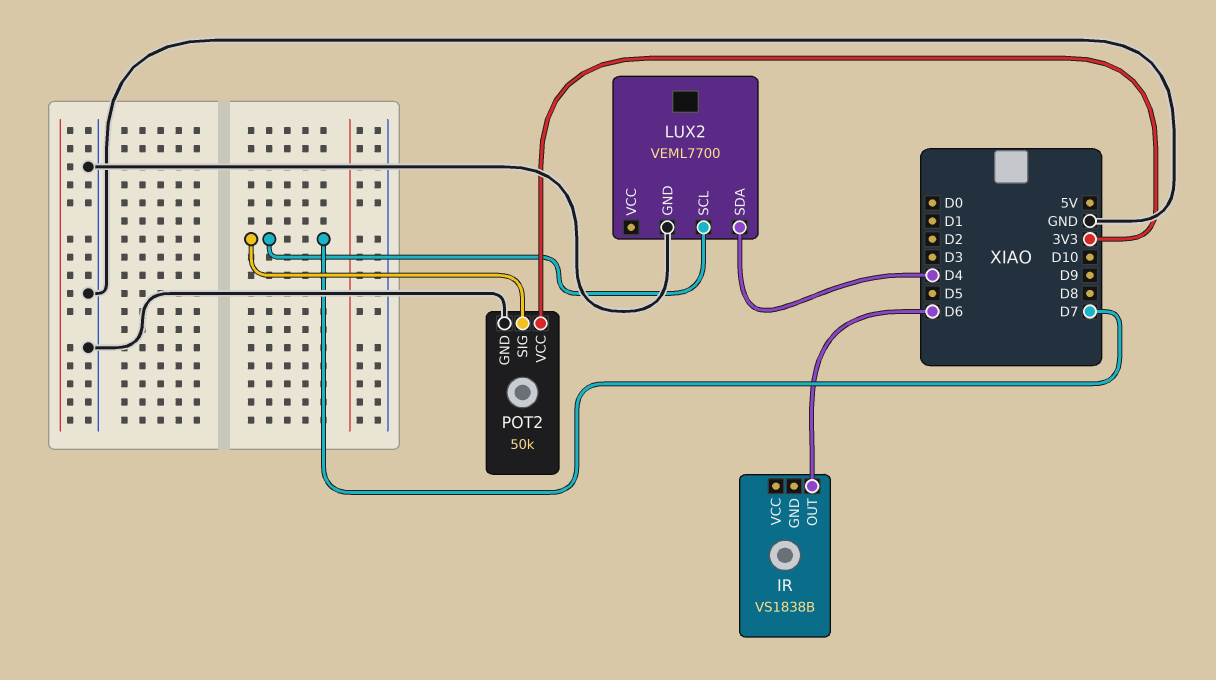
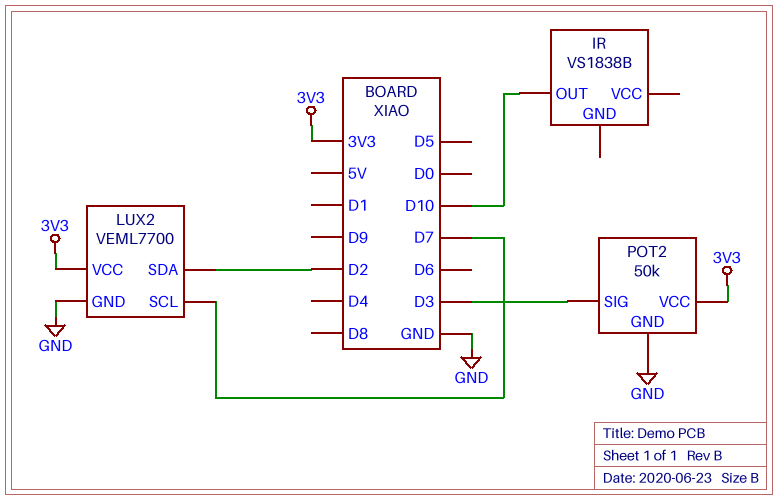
IR pin OUT: D6 -> D10
LUX2 pin SDA: D4 -> D2
LUX2 pin VCC: none -> 3V3
POT2 pin SIG: D7 -> D3

